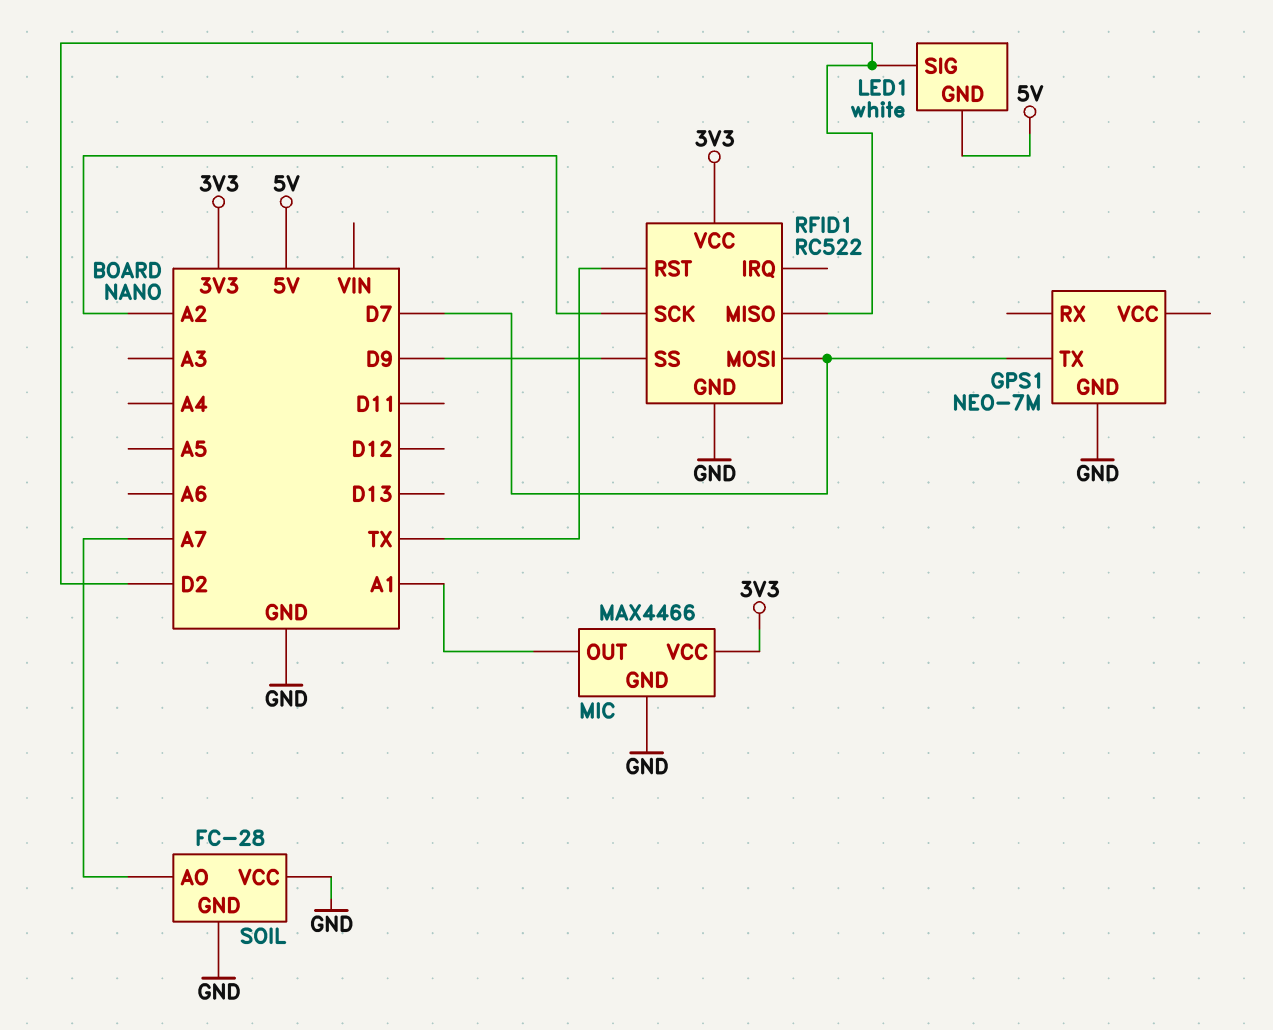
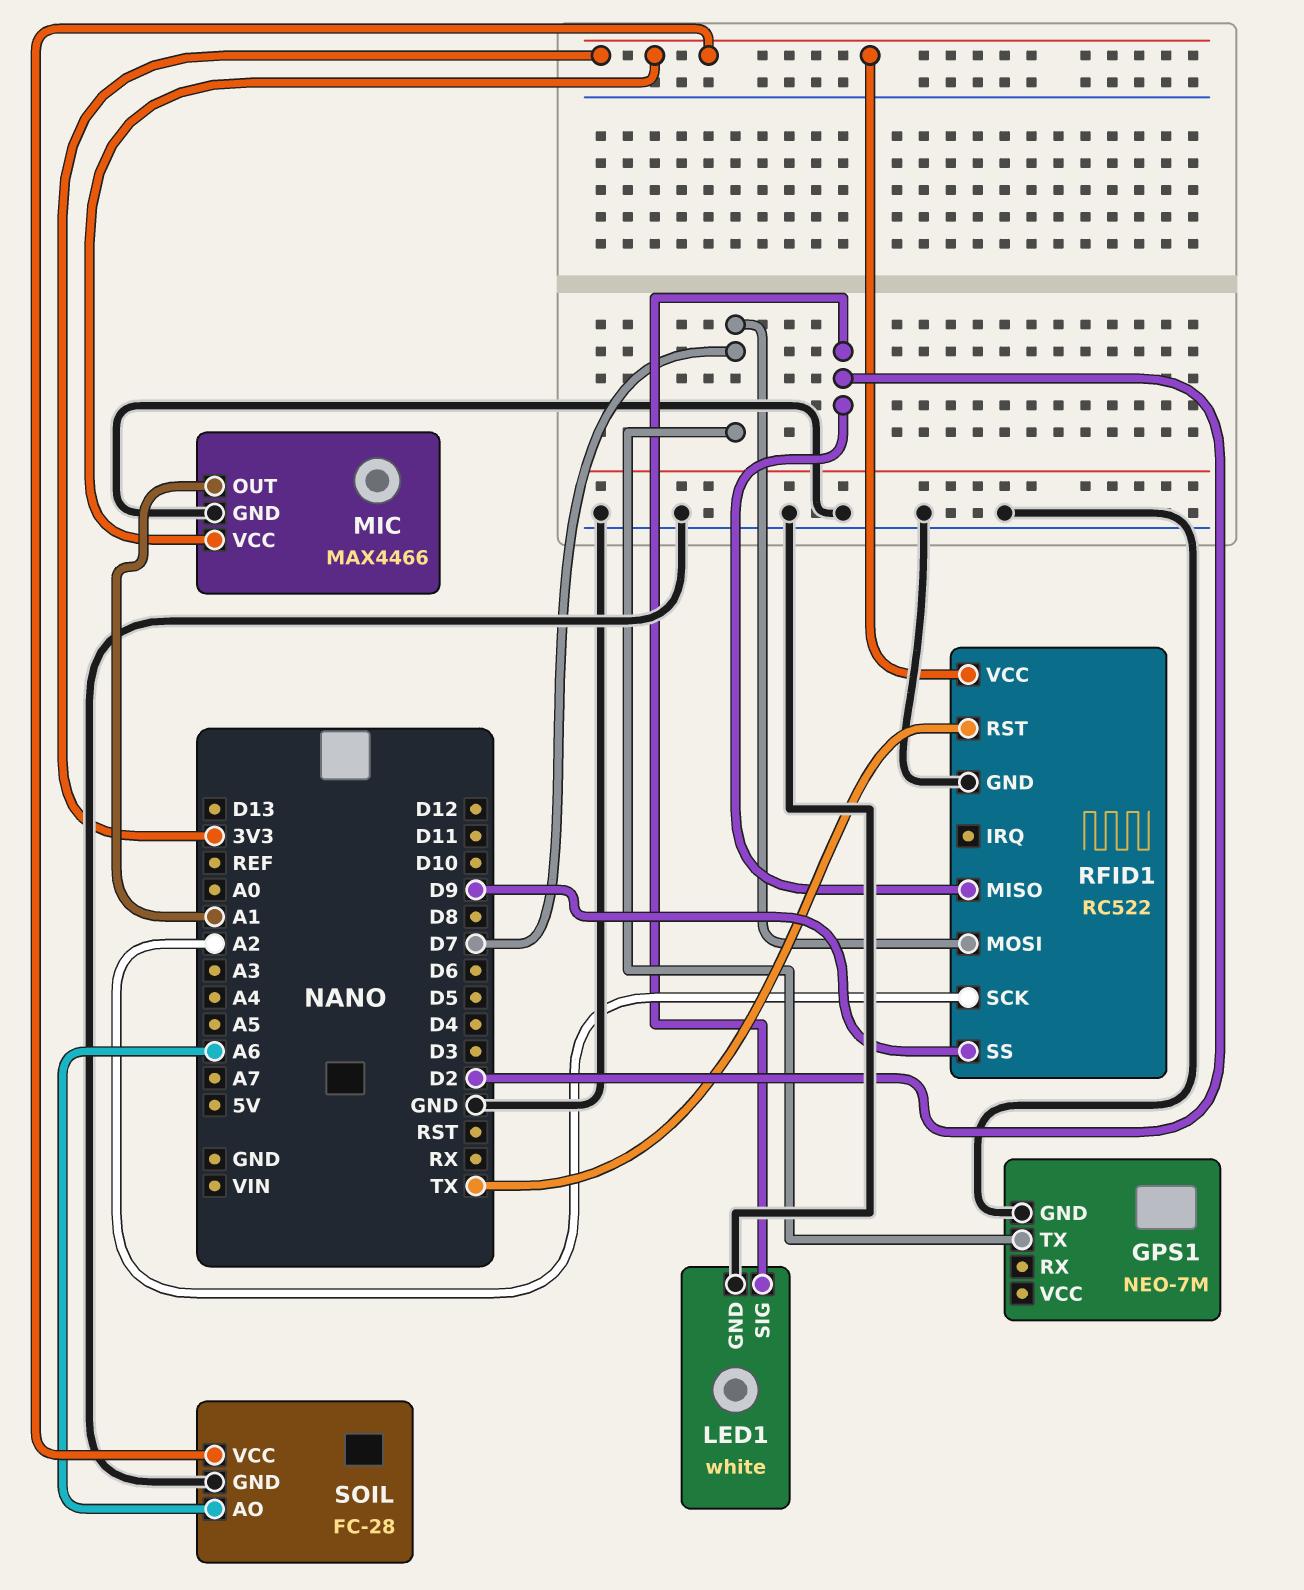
LED1 pin GND: 5V -> GND
SOIL pin AO: A7 -> A6
SOIL pin VCC: GND -> 3V3

